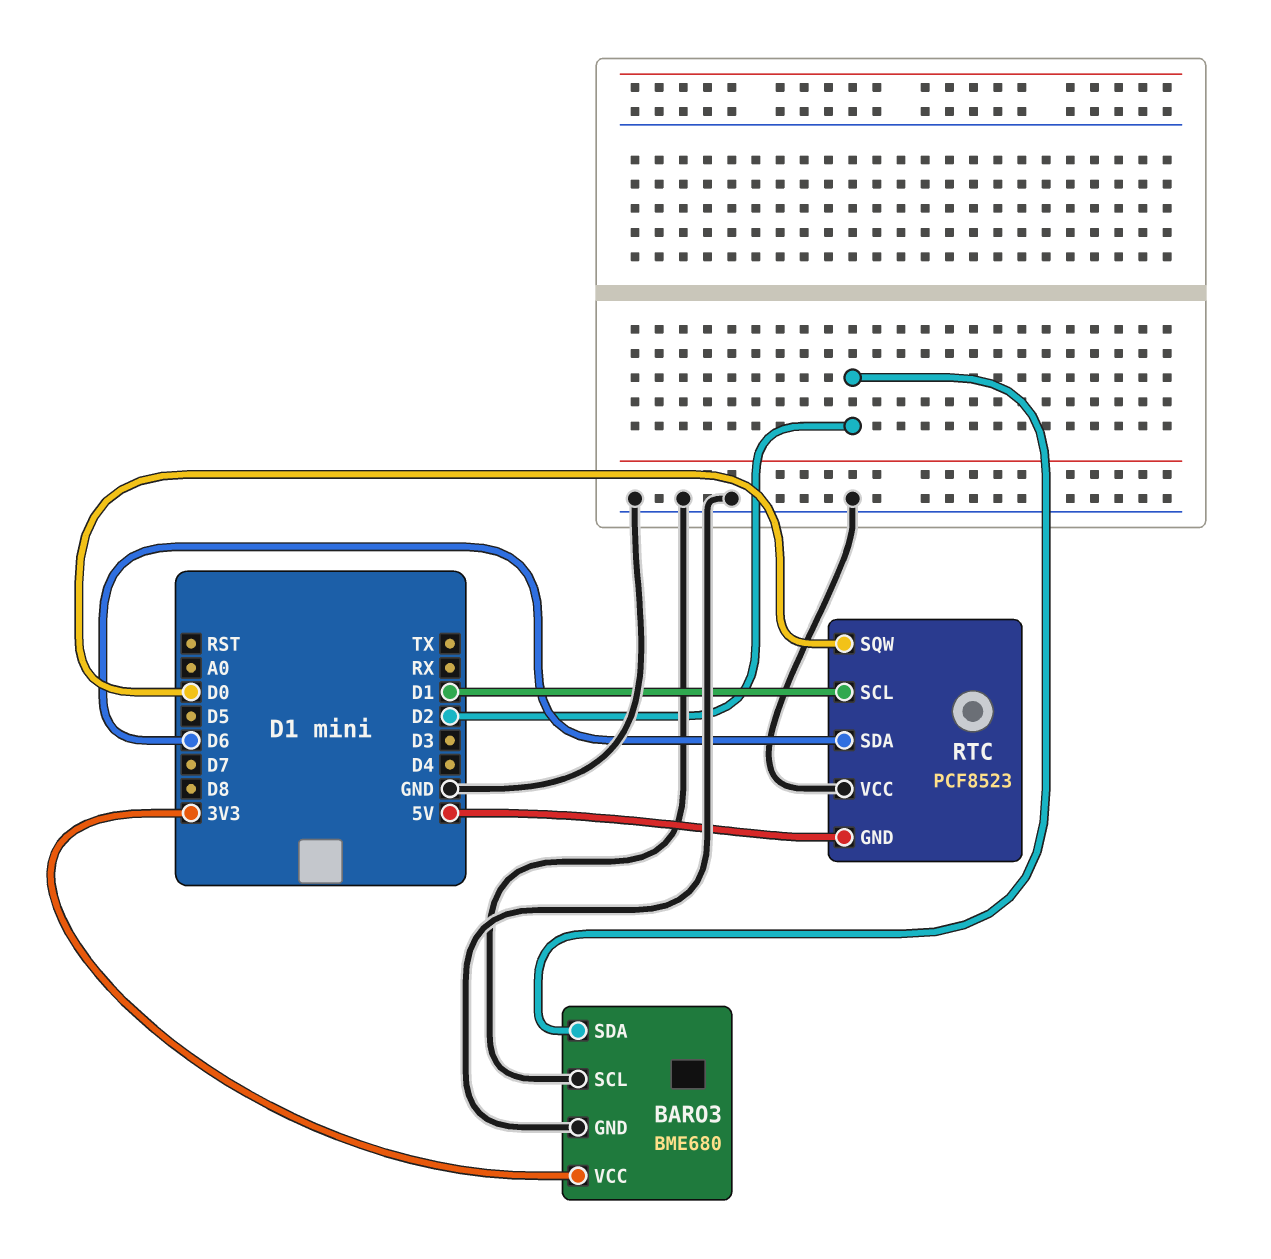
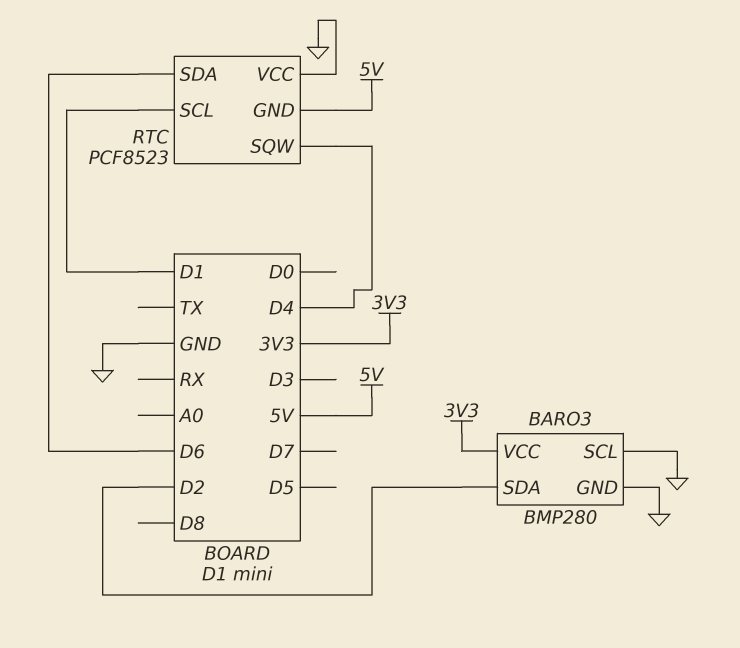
BARO3: BME680 -> BMP280
RTC pin SQW: D0 -> D4

